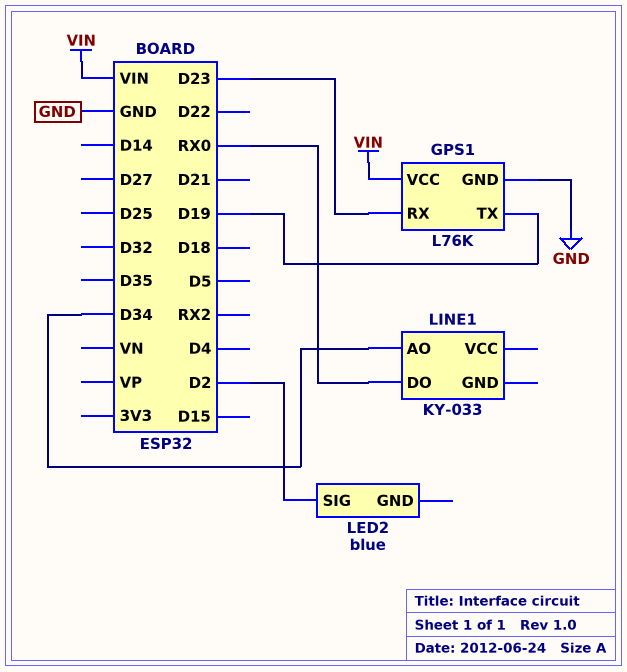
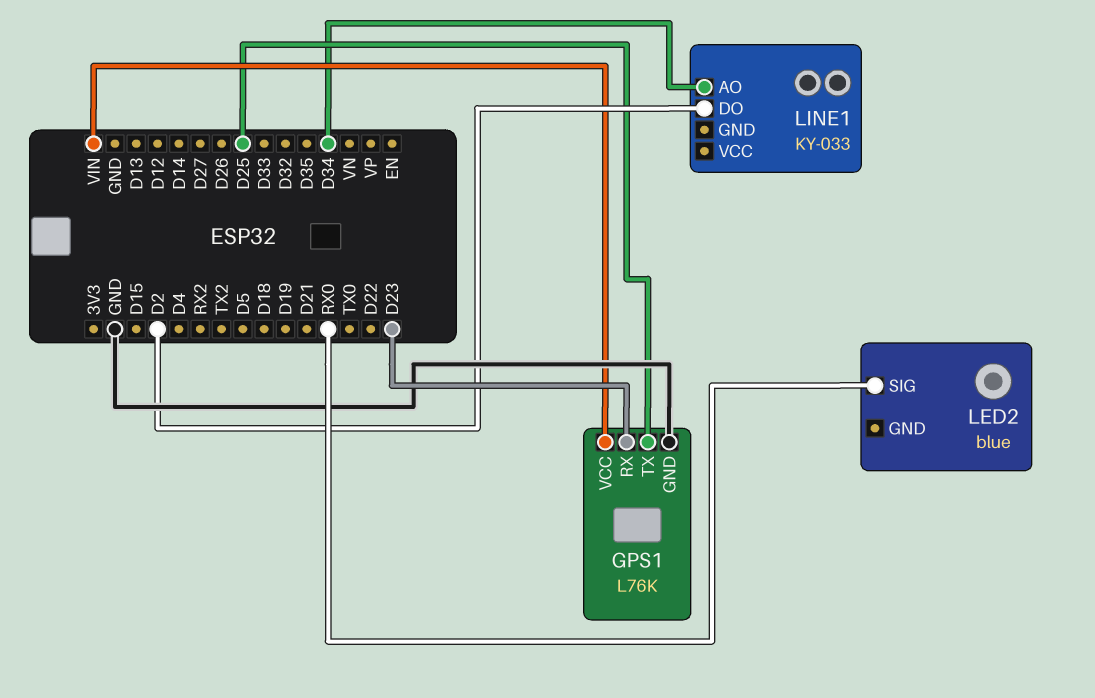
GPS1 pin TX: D19 -> D25
LED2 pin SIG: D2 -> RX0
LINE1 pin DO: RX0 -> D2

